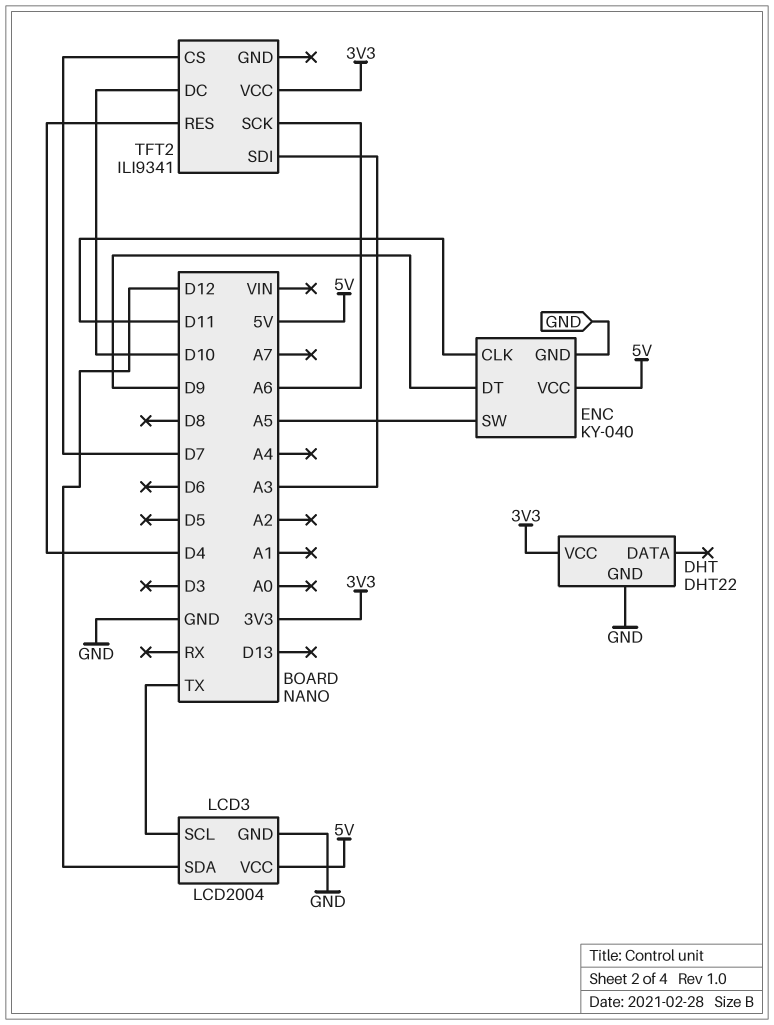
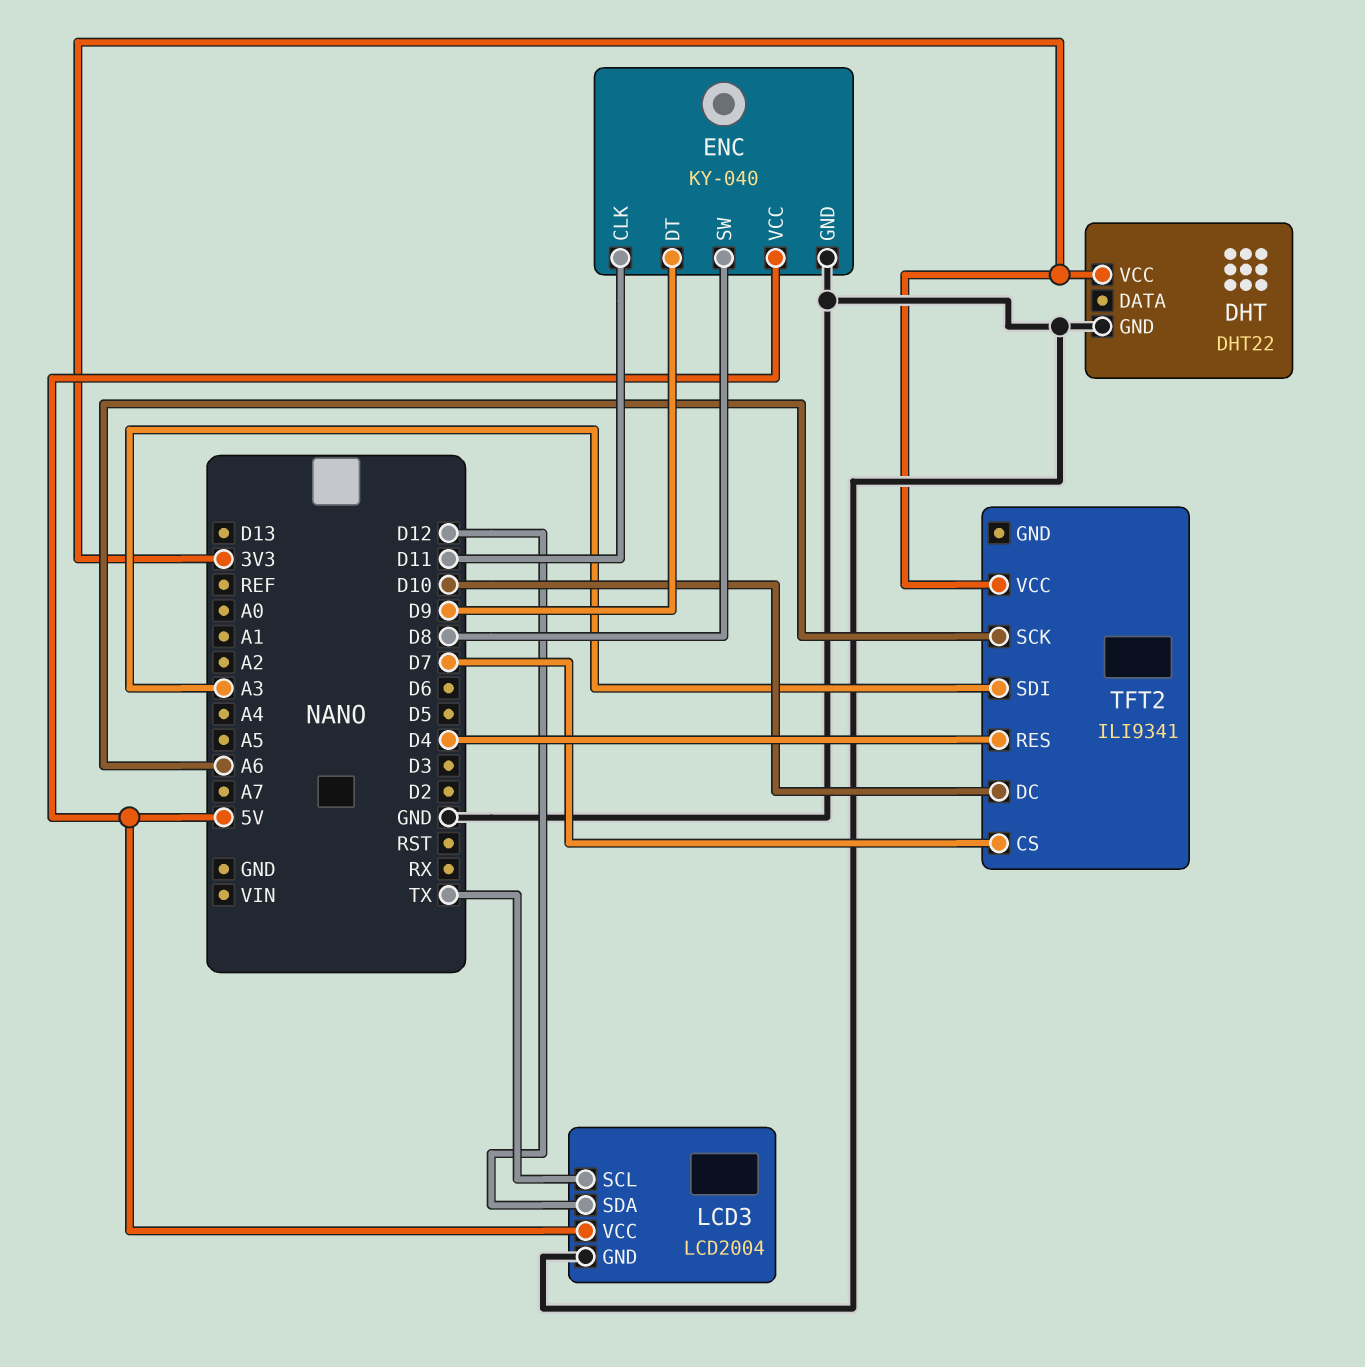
ENC pin SW: A5 -> D8

